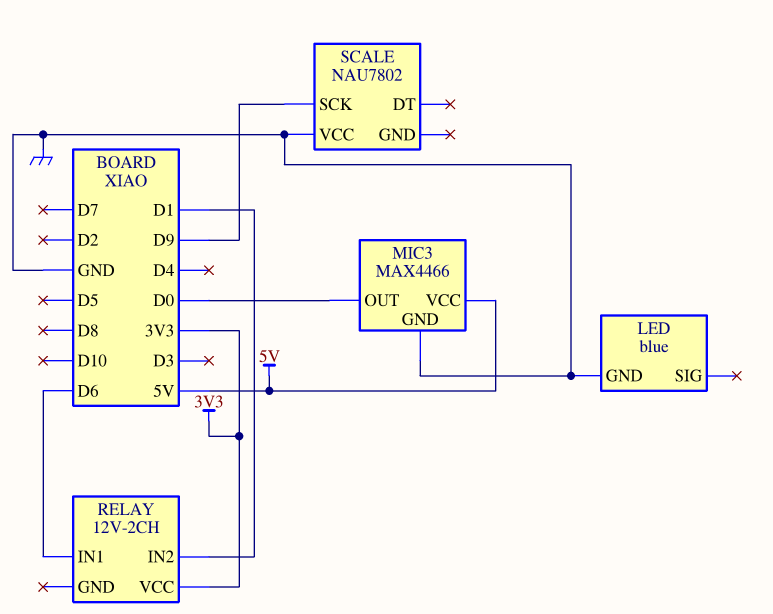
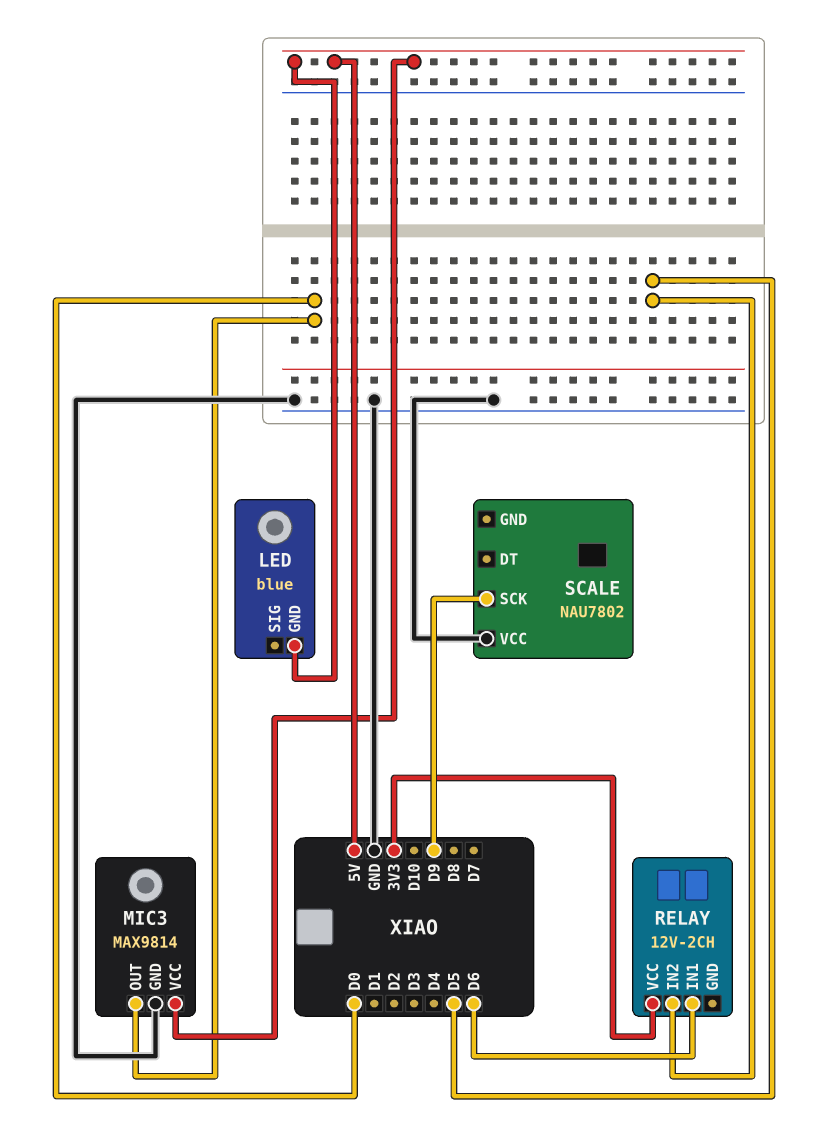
LED pin GND: GND -> 5V
MIC3: MAX4466 -> MAX9814
RELAY pin IN2: D1 -> D5

